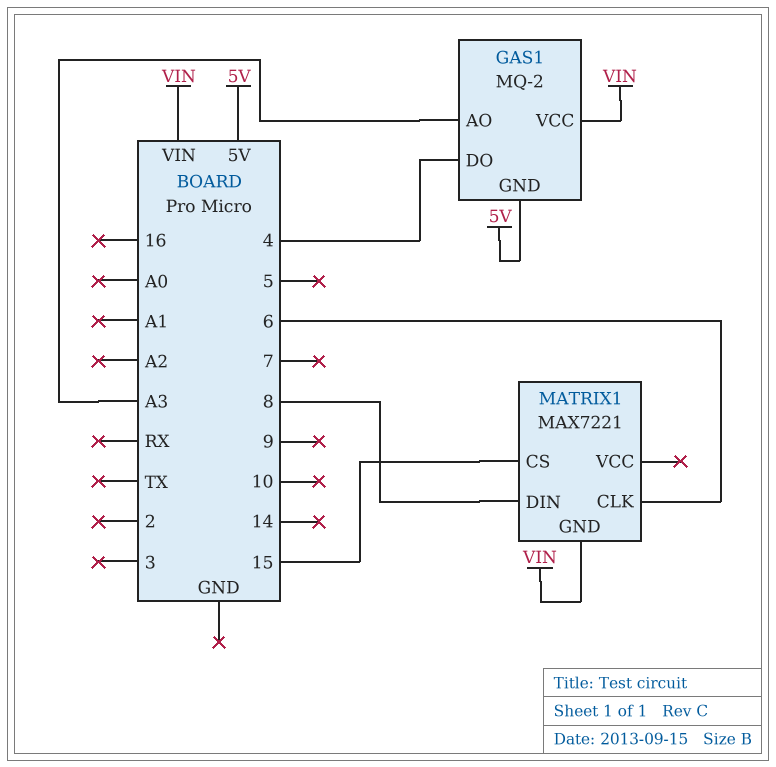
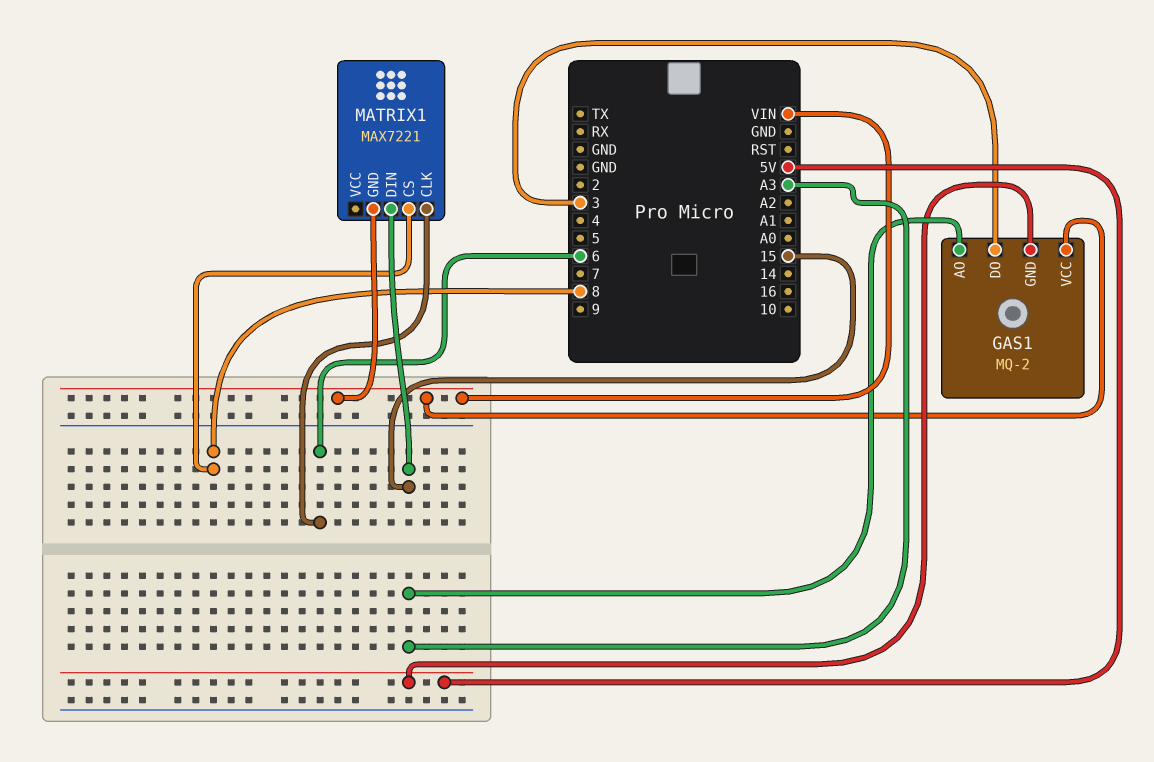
GAS1 pin DO: 4 -> 3
MATRIX1 pin CS: 15 -> 8
MATRIX1 pin DIN: 8 -> 15

